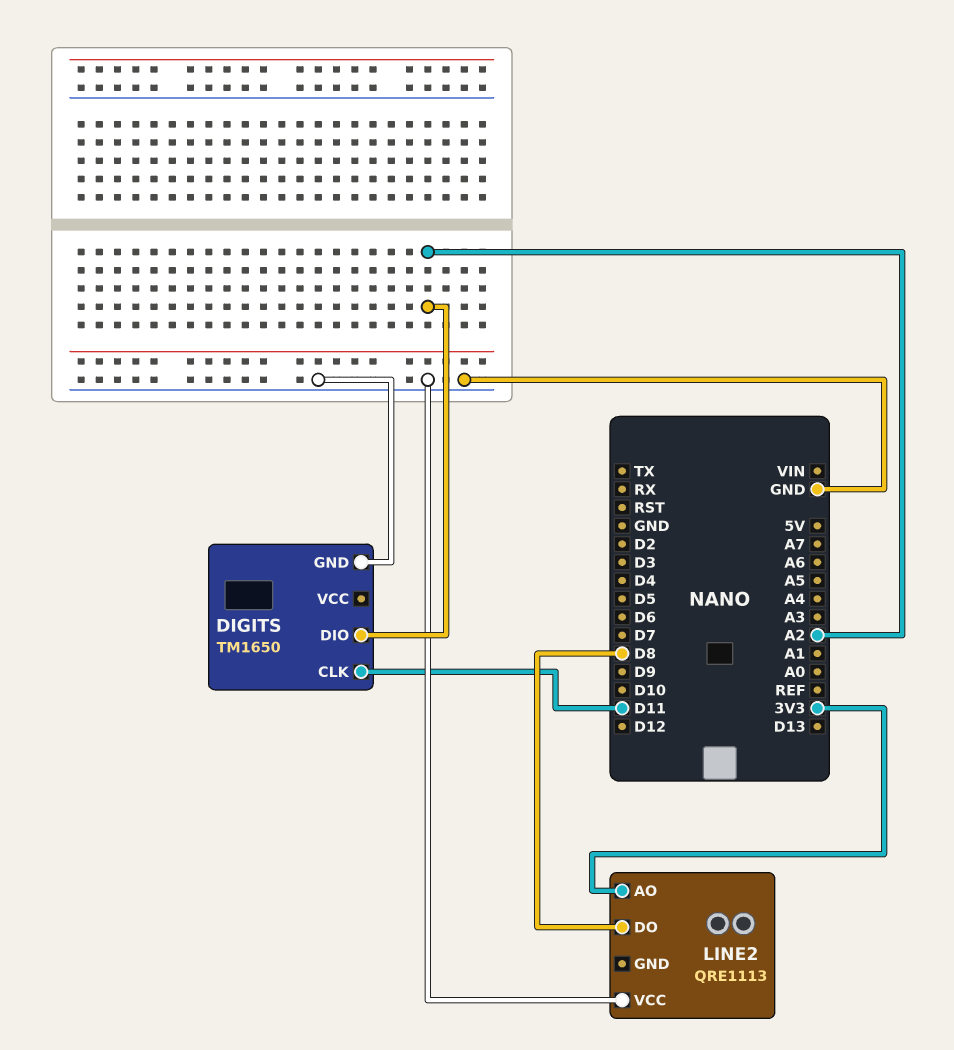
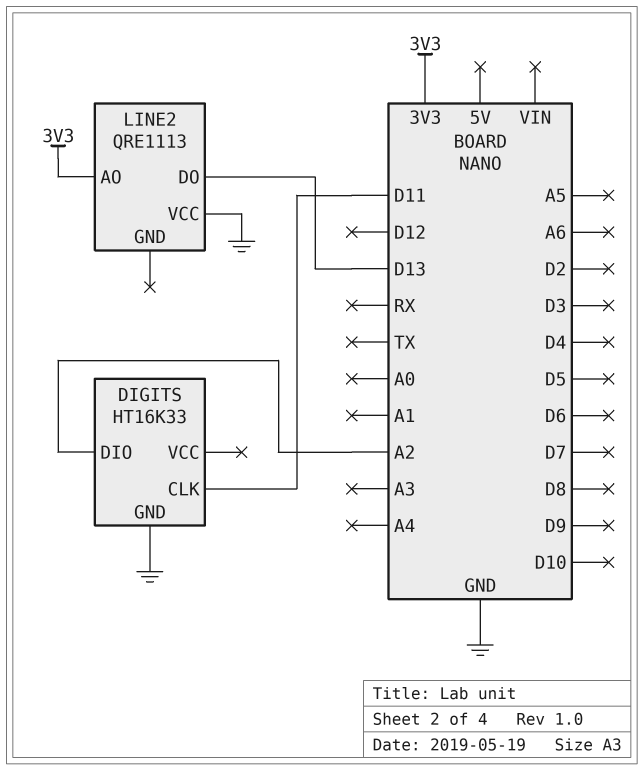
DIGITS: TM1650 -> HT16K33
LINE2 pin DO: D8 -> D13

